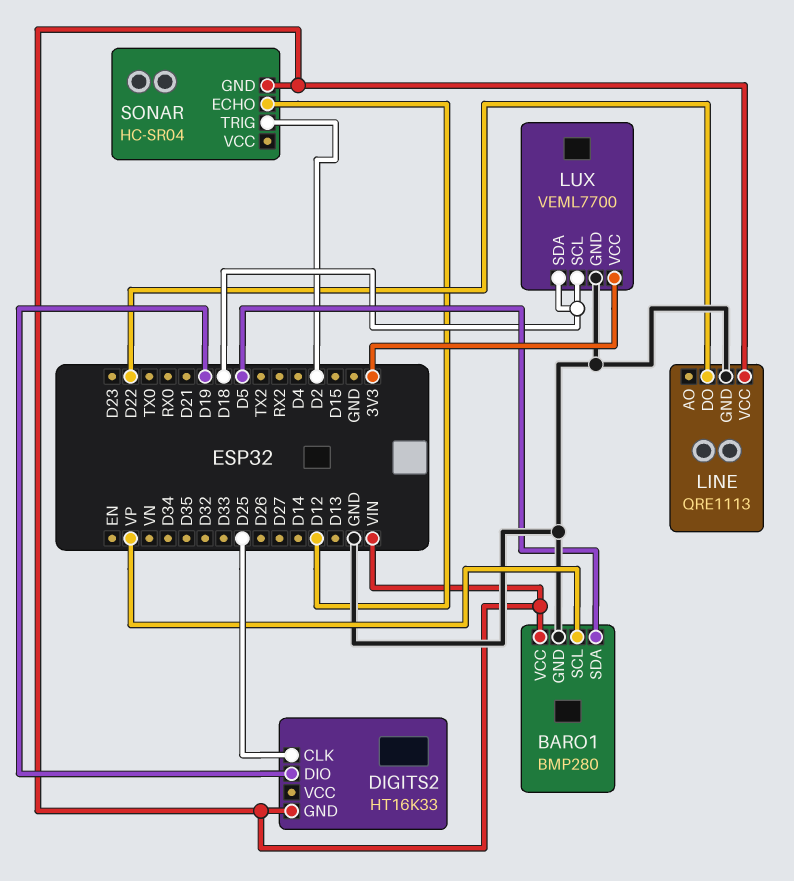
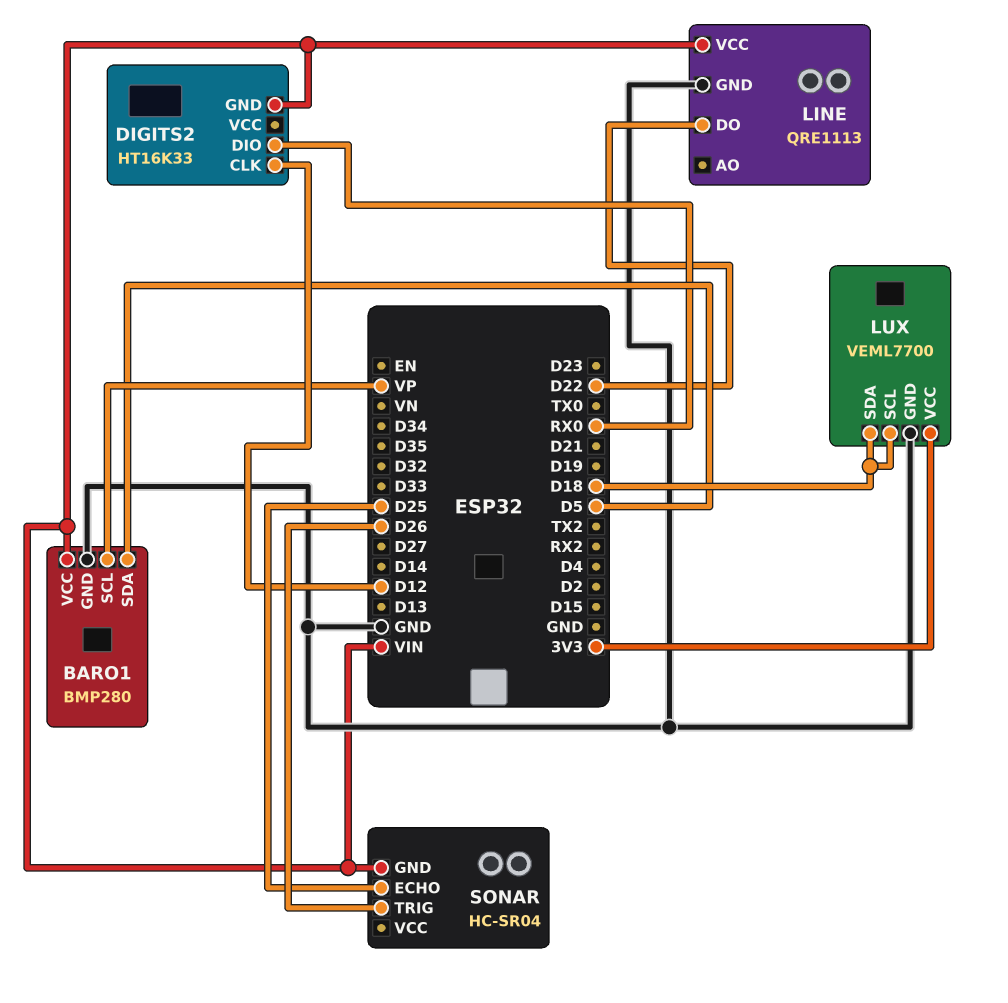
DIGITS2 pin CLK: D25 -> D12
DIGITS2 pin DIO: D19 -> RX0
SONAR pin ECHO: D12 -> D25
SONAR pin TRIG: D2 -> D26

